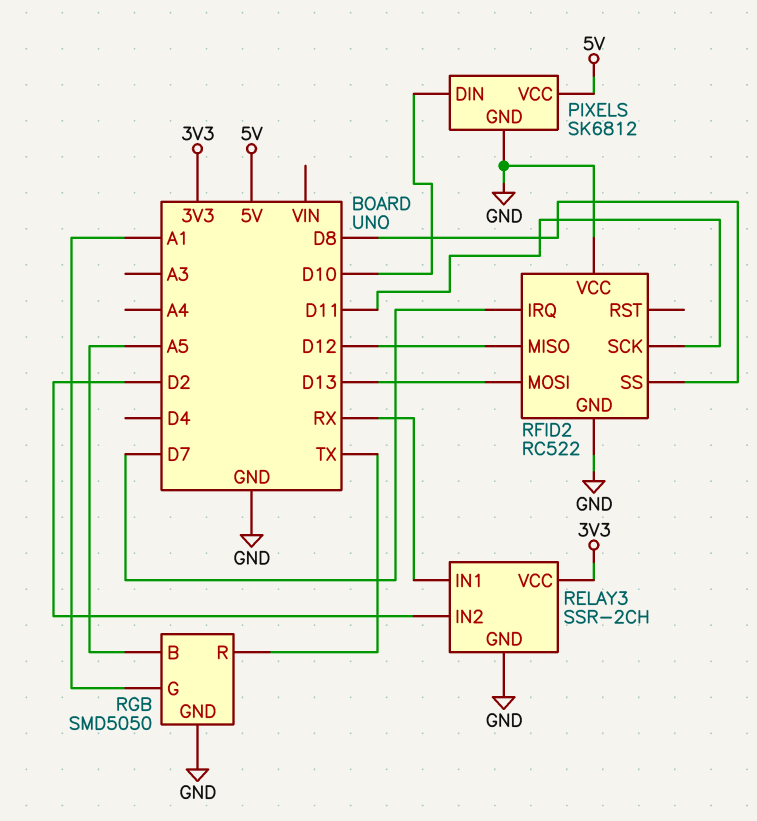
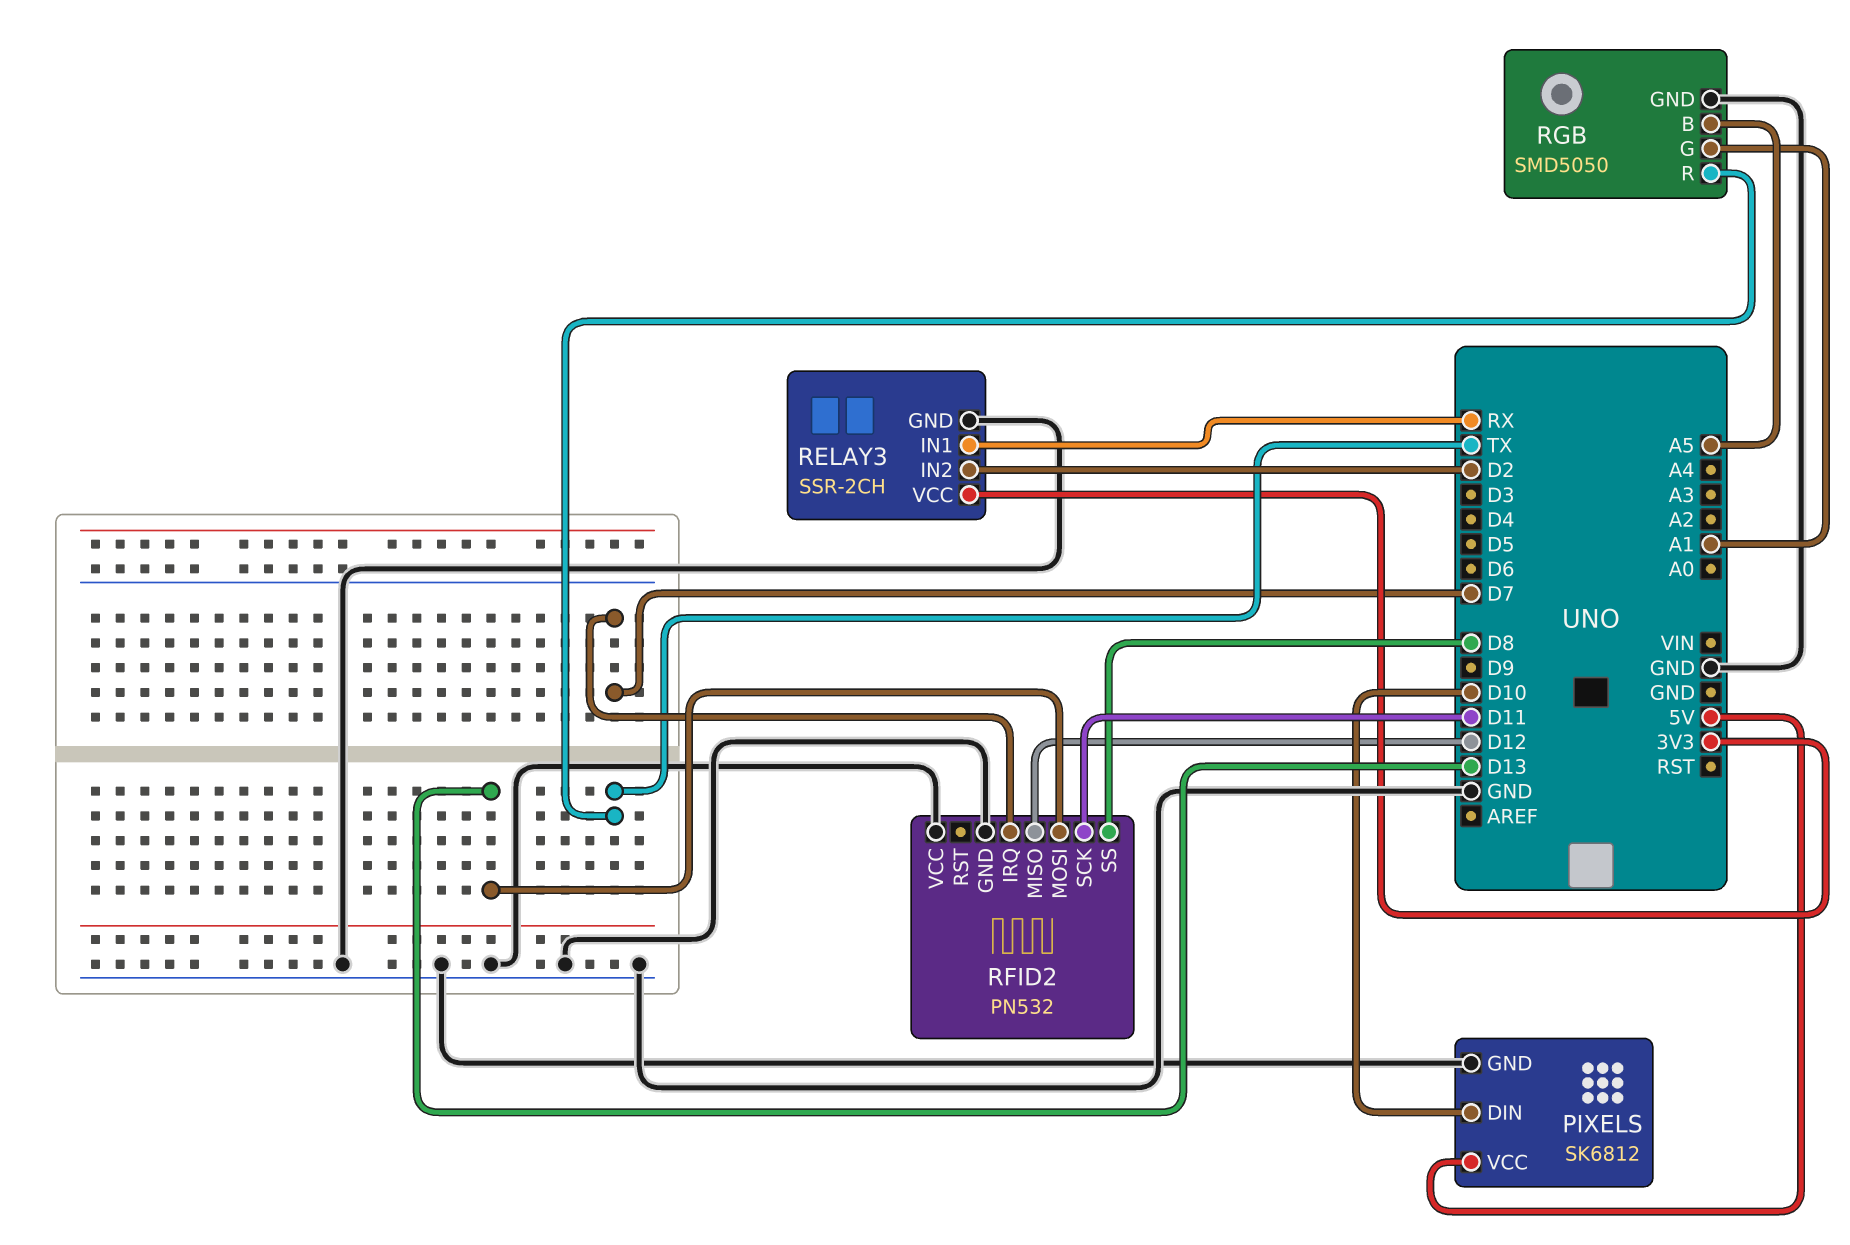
RFID2: RC522 -> PN532

